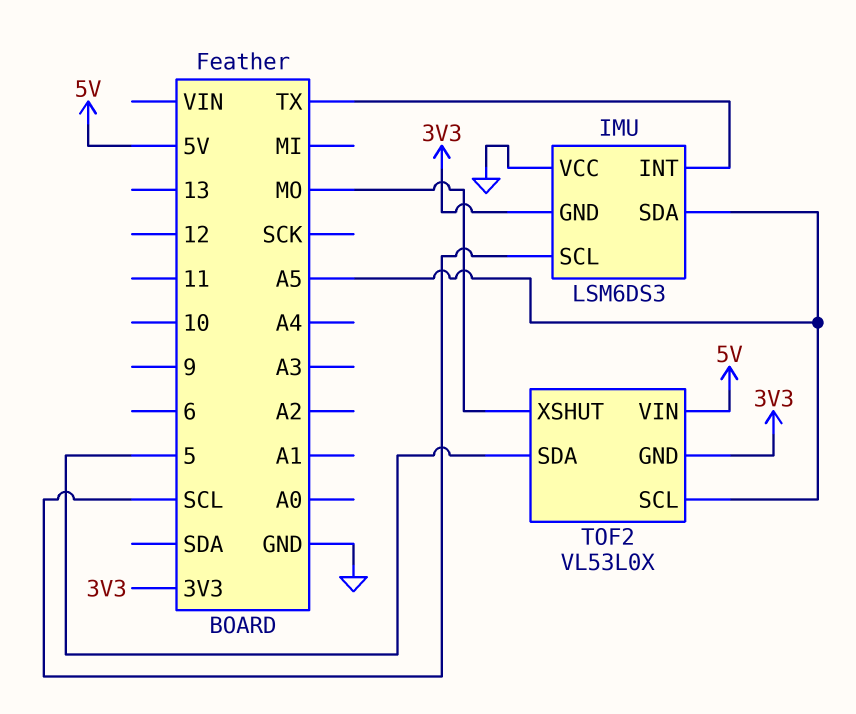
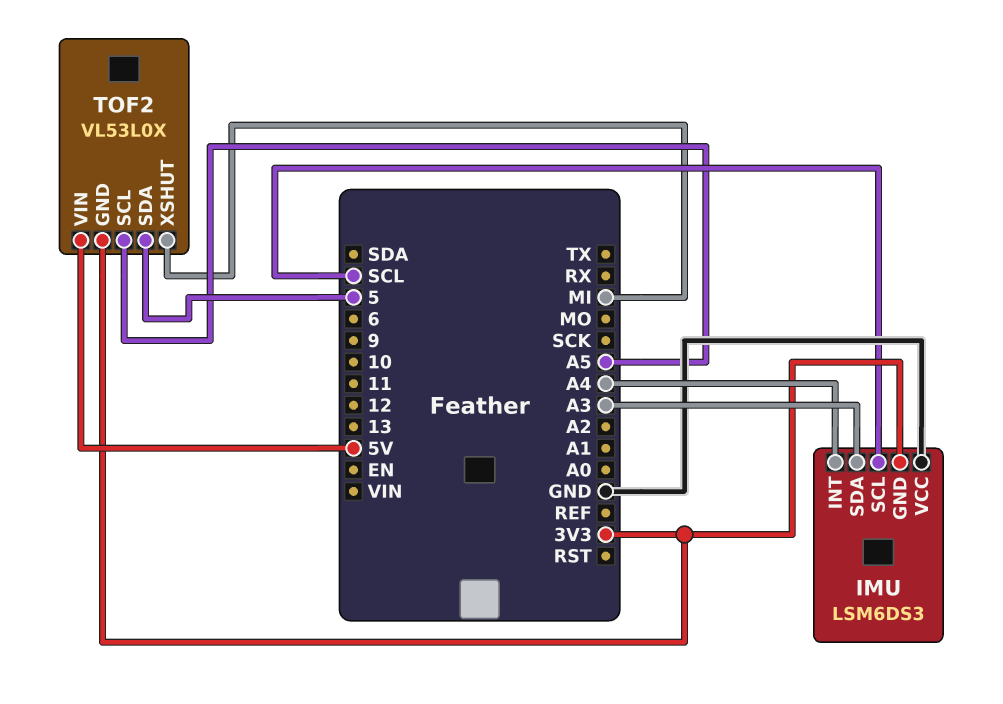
IMU pin INT: TX -> A4
IMU pin SDA: A5 -> A3
TOF2 pin XSHUT: MO -> MI

